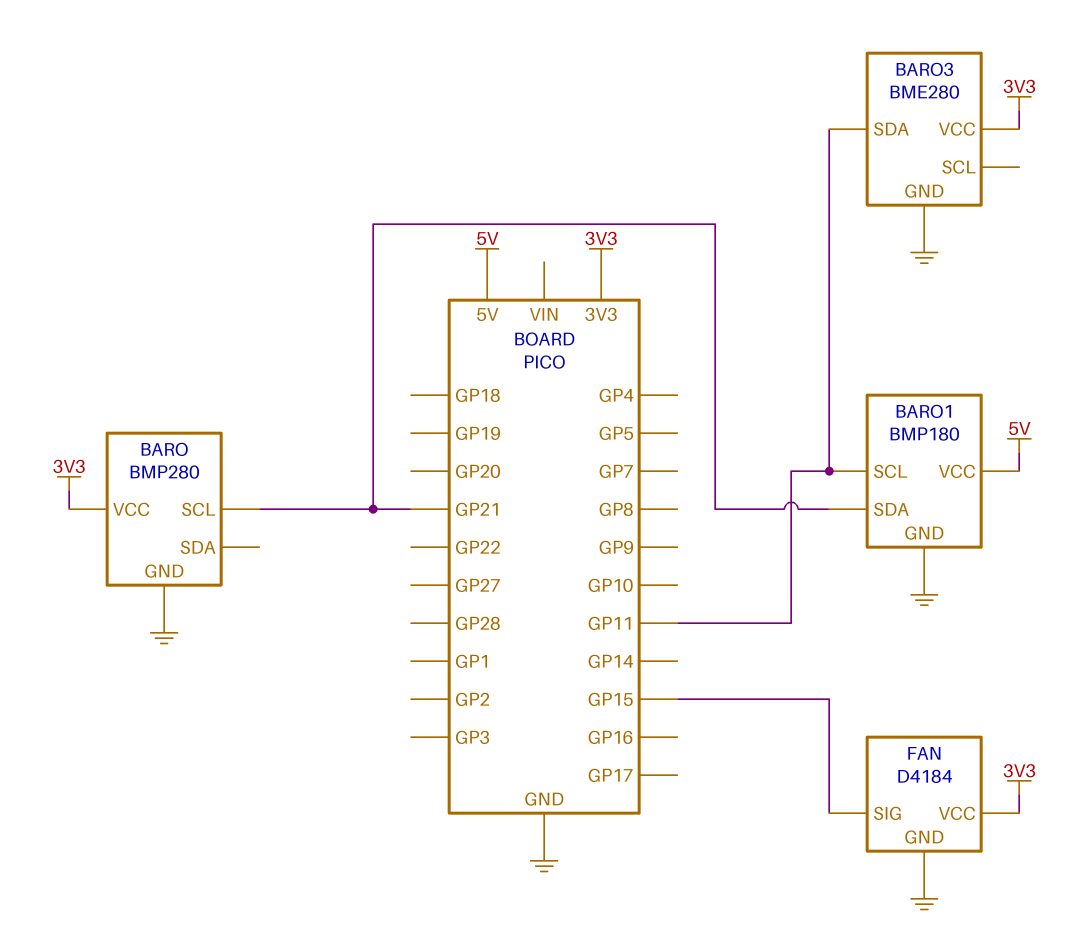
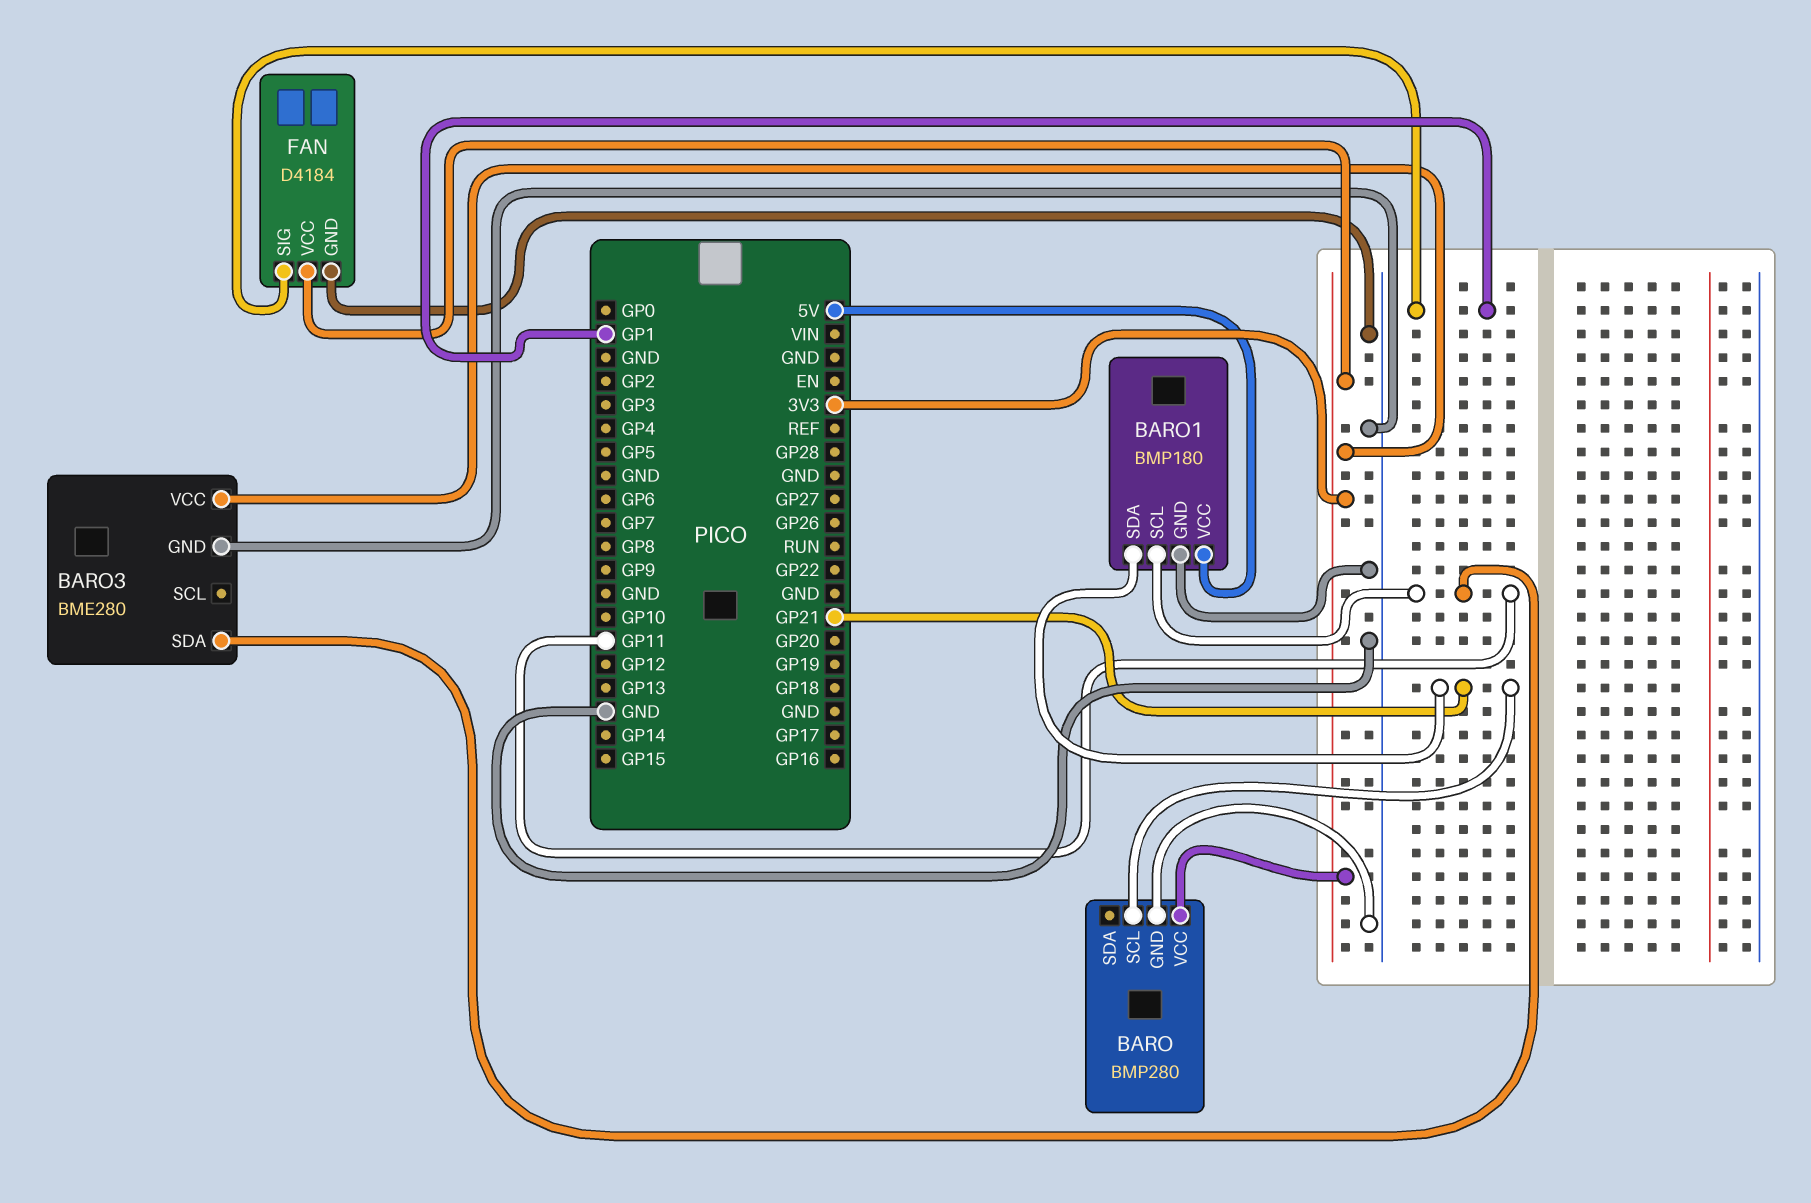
FAN pin SIG: GP15 -> GP1

